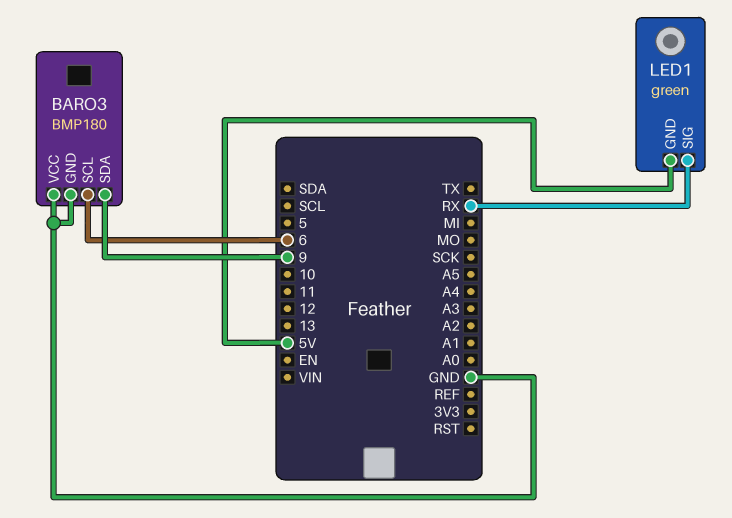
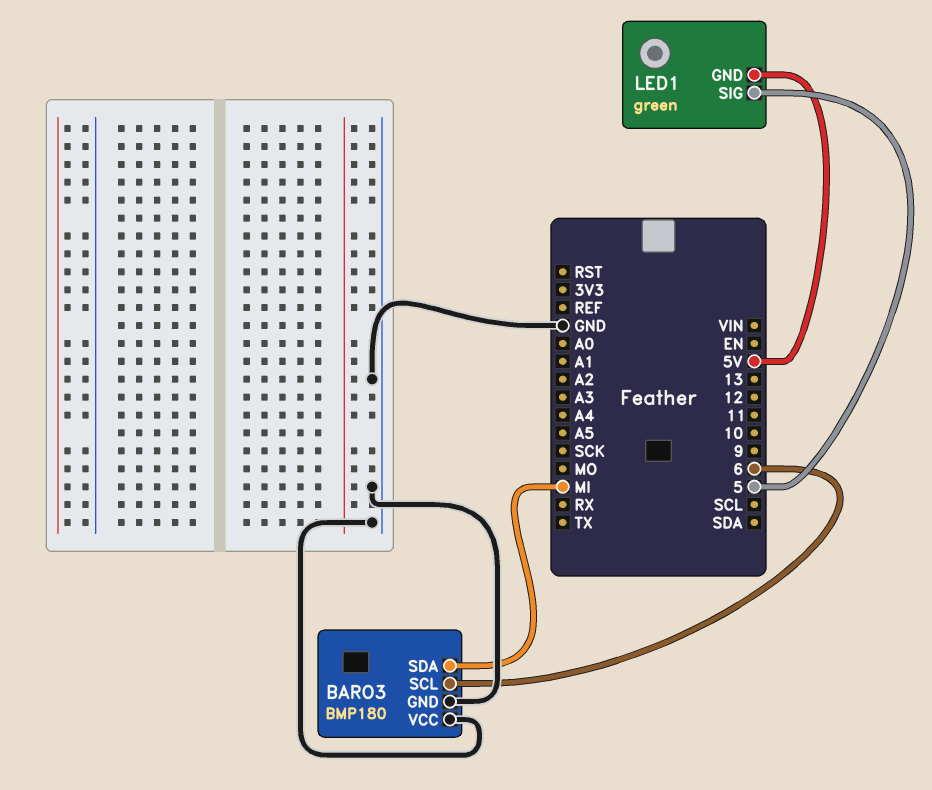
BARO3 pin SDA: 9 -> MI
LED1 pin SIG: RX -> 5

